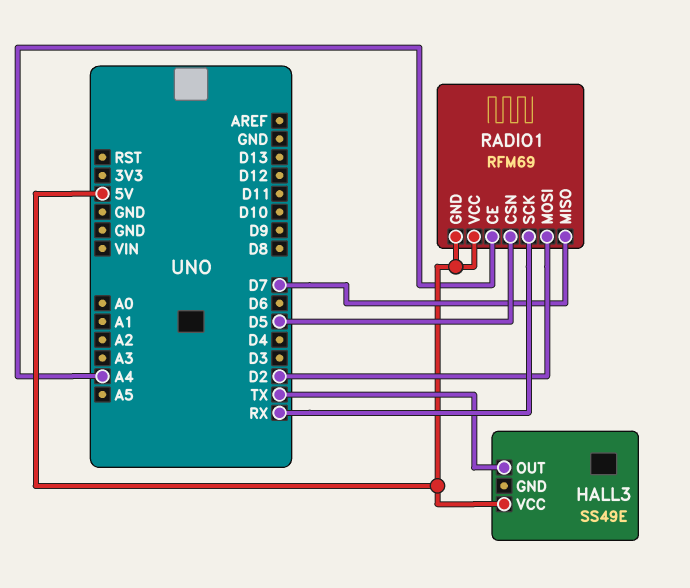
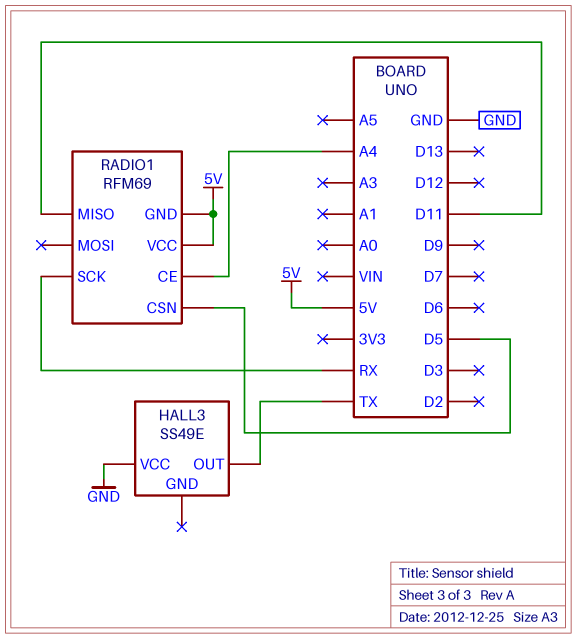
HALL3 pin VCC: 5V -> GND
RADIO1 pin MISO: D7 -> D11
RADIO1 pin MOSI: D2 -> none

